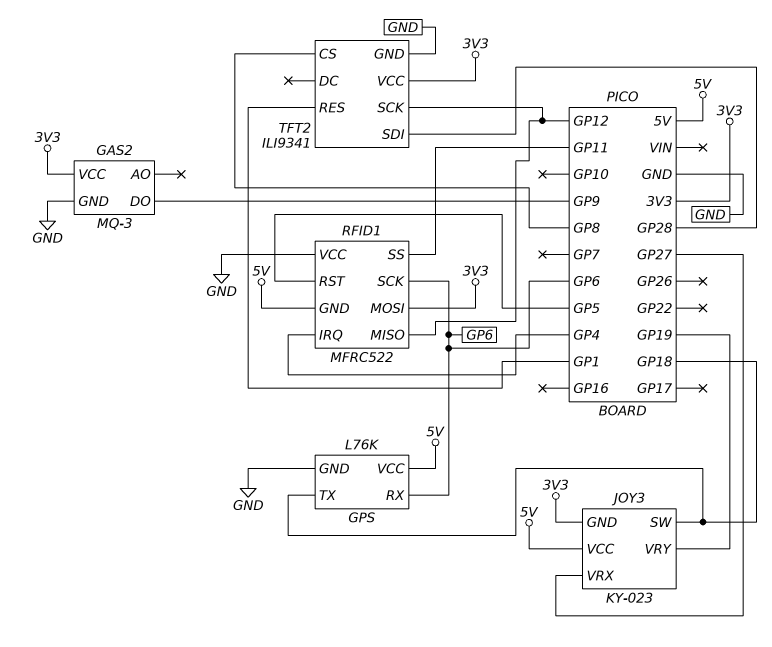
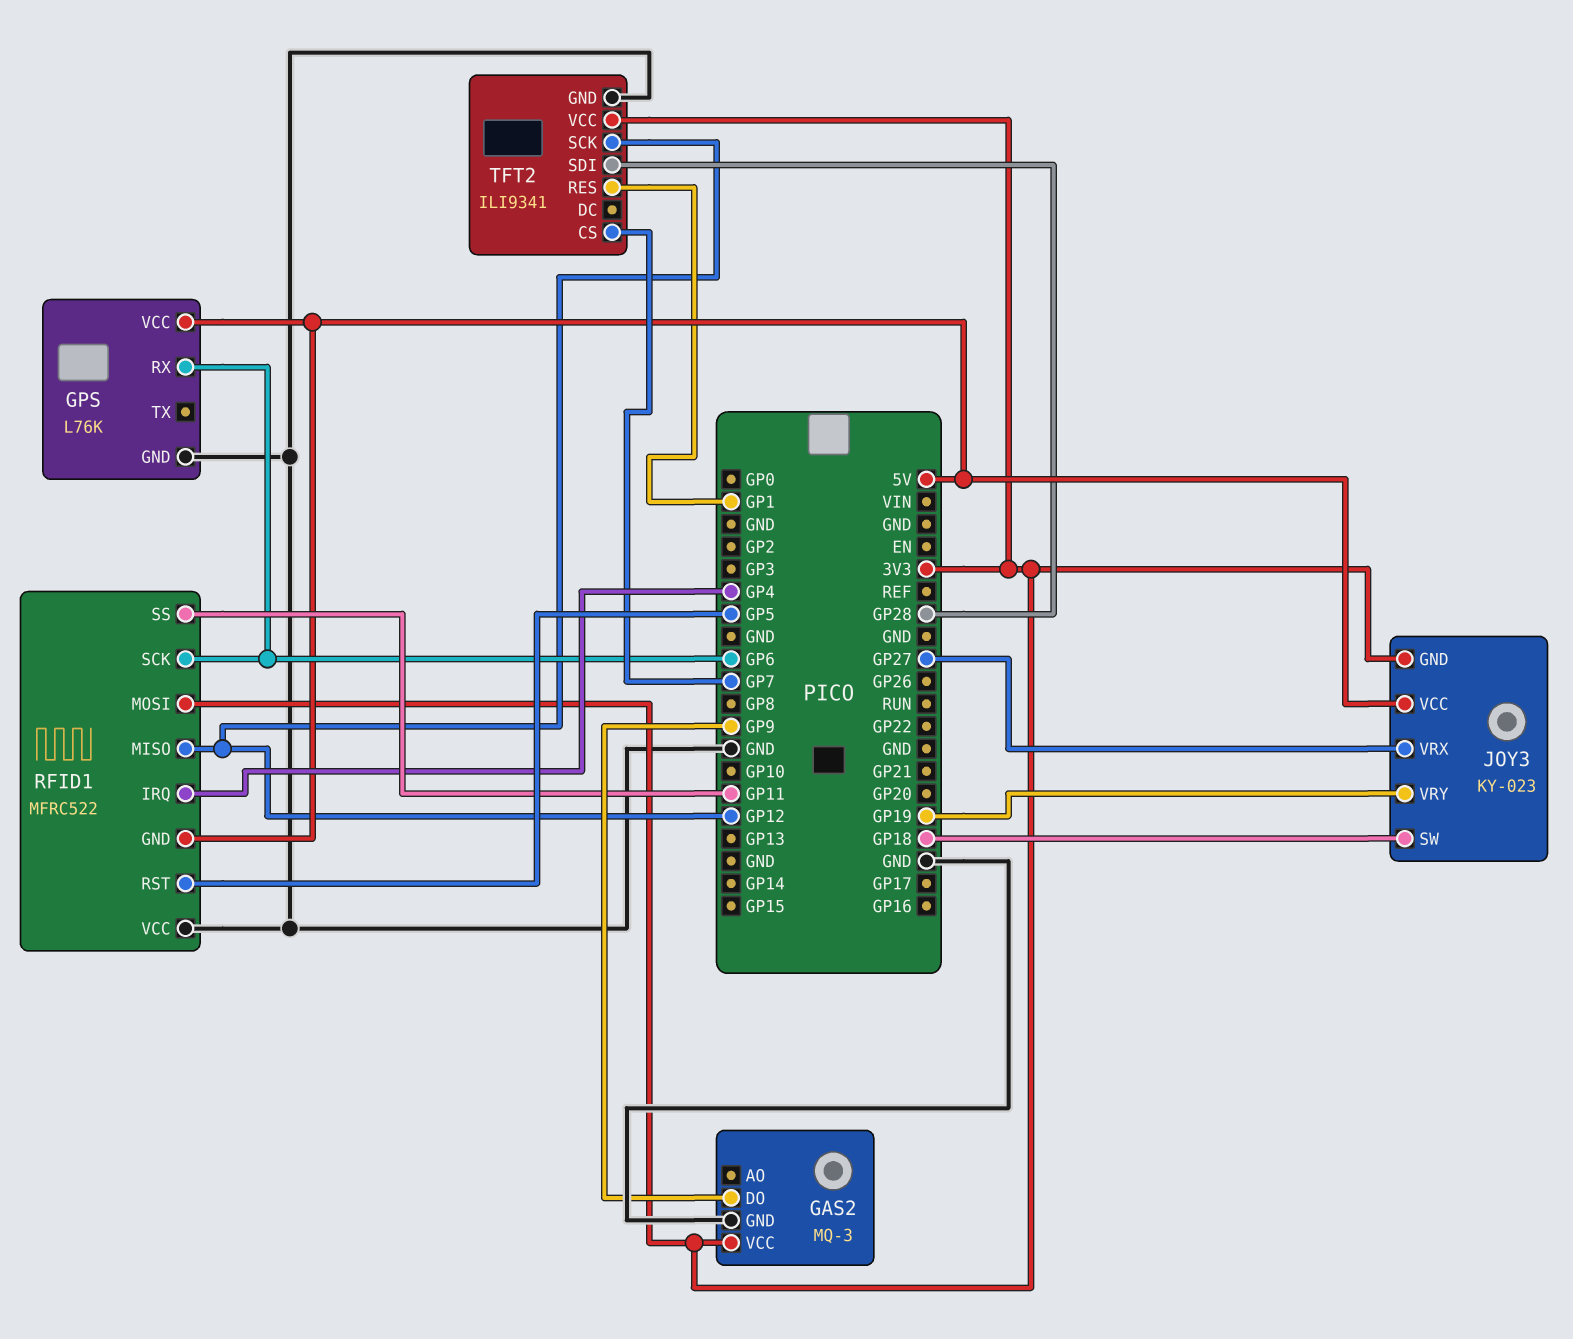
GPS pin TX: GP18 -> none
TFT2 pin CS: GP8 -> GP7

